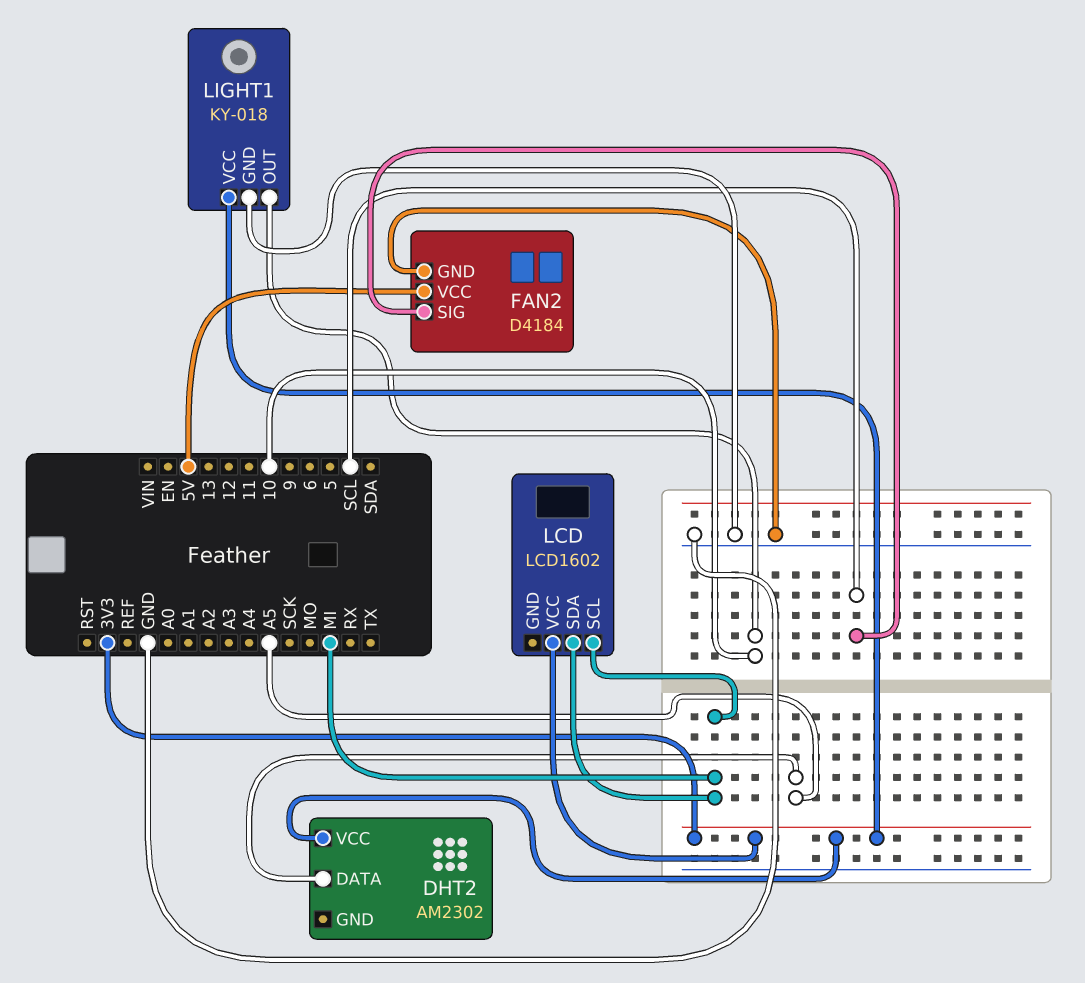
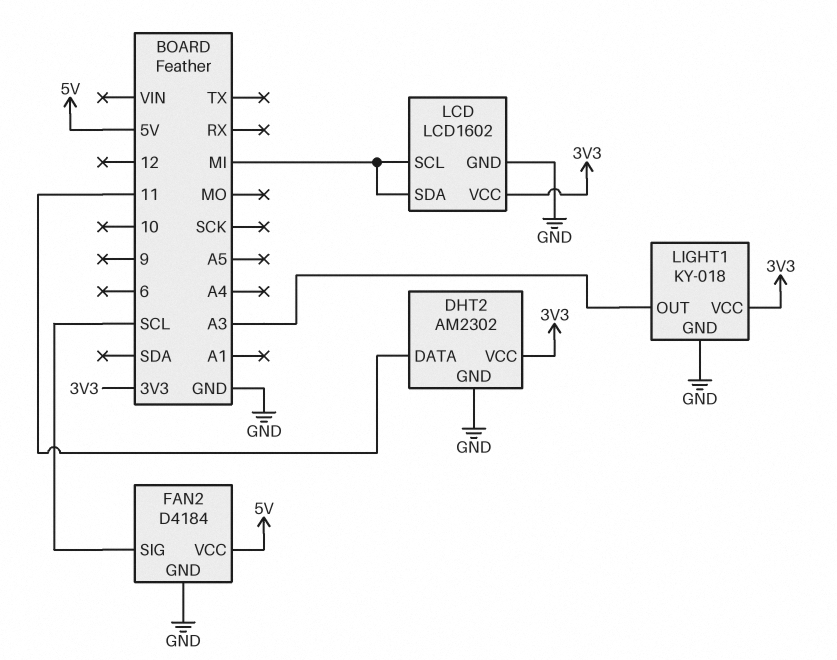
DHT2 pin DATA: A5 -> 11
DHT2 pin GND: none -> GND
LCD pin GND: none -> GND
LIGHT1 pin OUT: 10 -> A3

